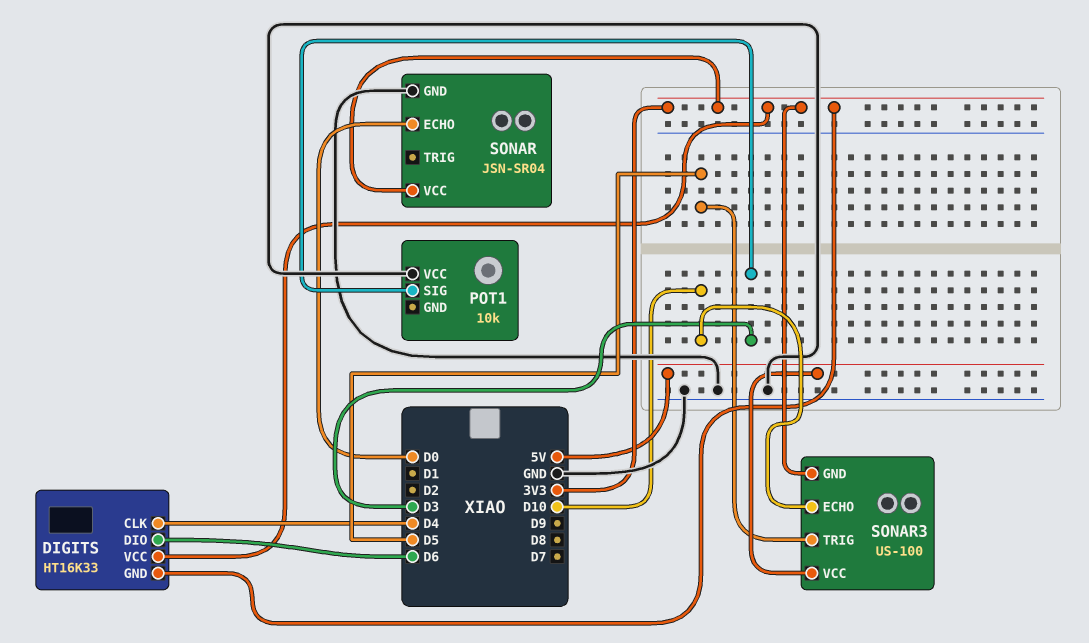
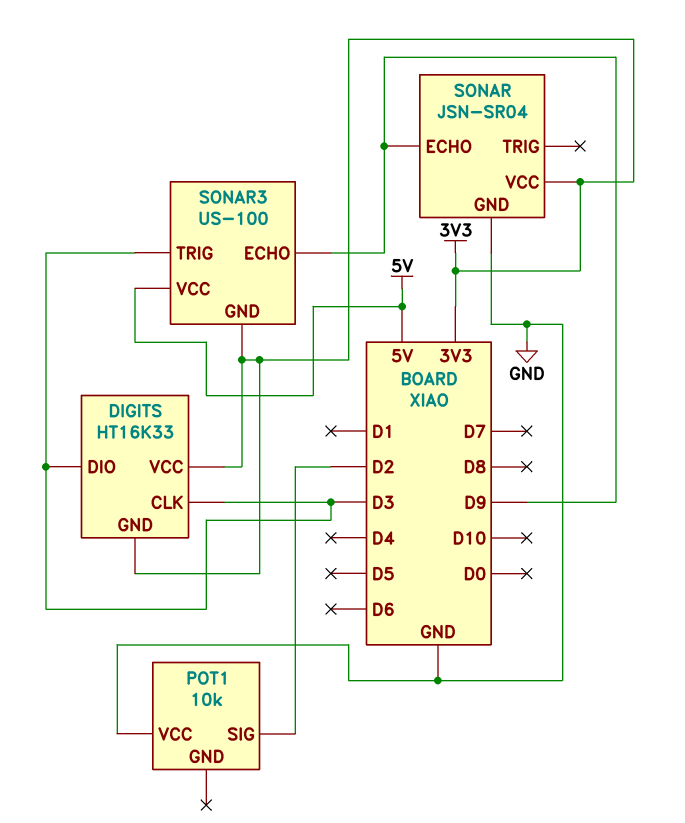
DIGITS pin CLK: D4 -> D3
DIGITS pin DIO: D6 -> D3
POT1 pin SIG: D3 -> D2
SONAR pin ECHO: D0 -> D9
SONAR3 pin ECHO: D10 -> D9
SONAR3 pin TRIG: D5 -> D3

